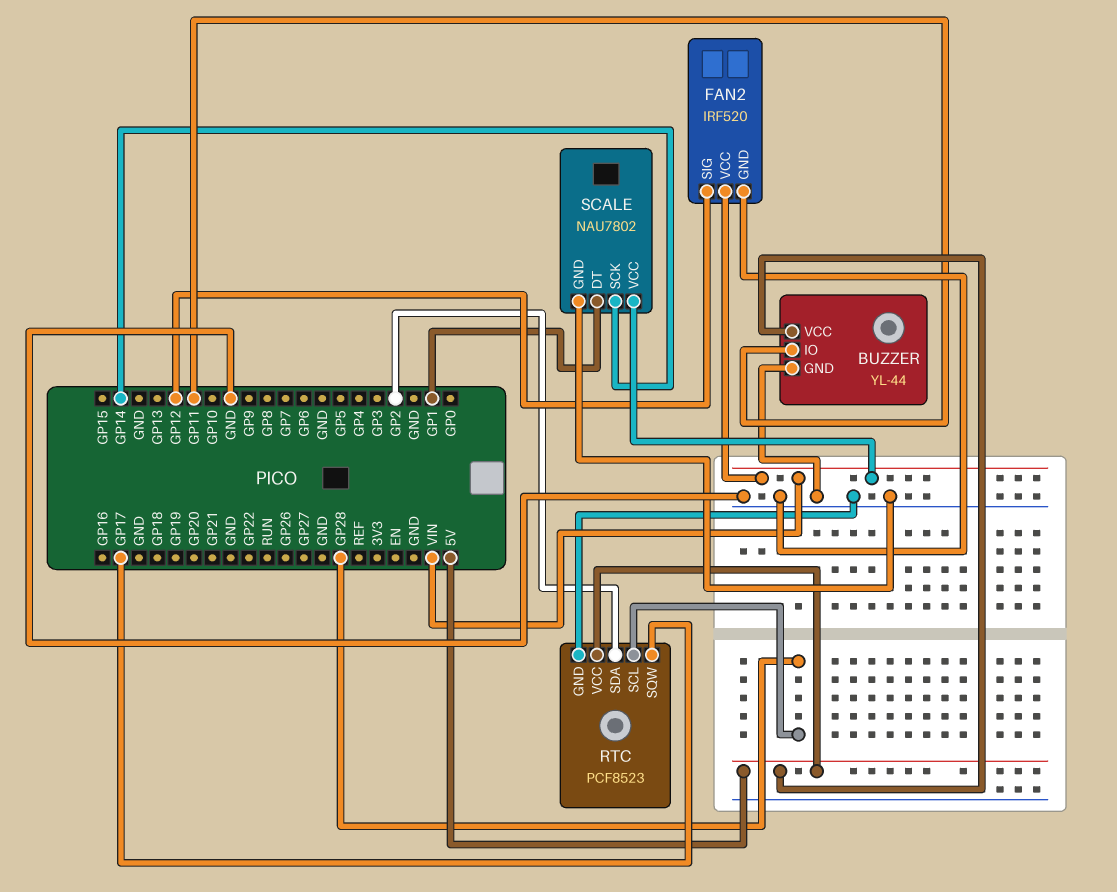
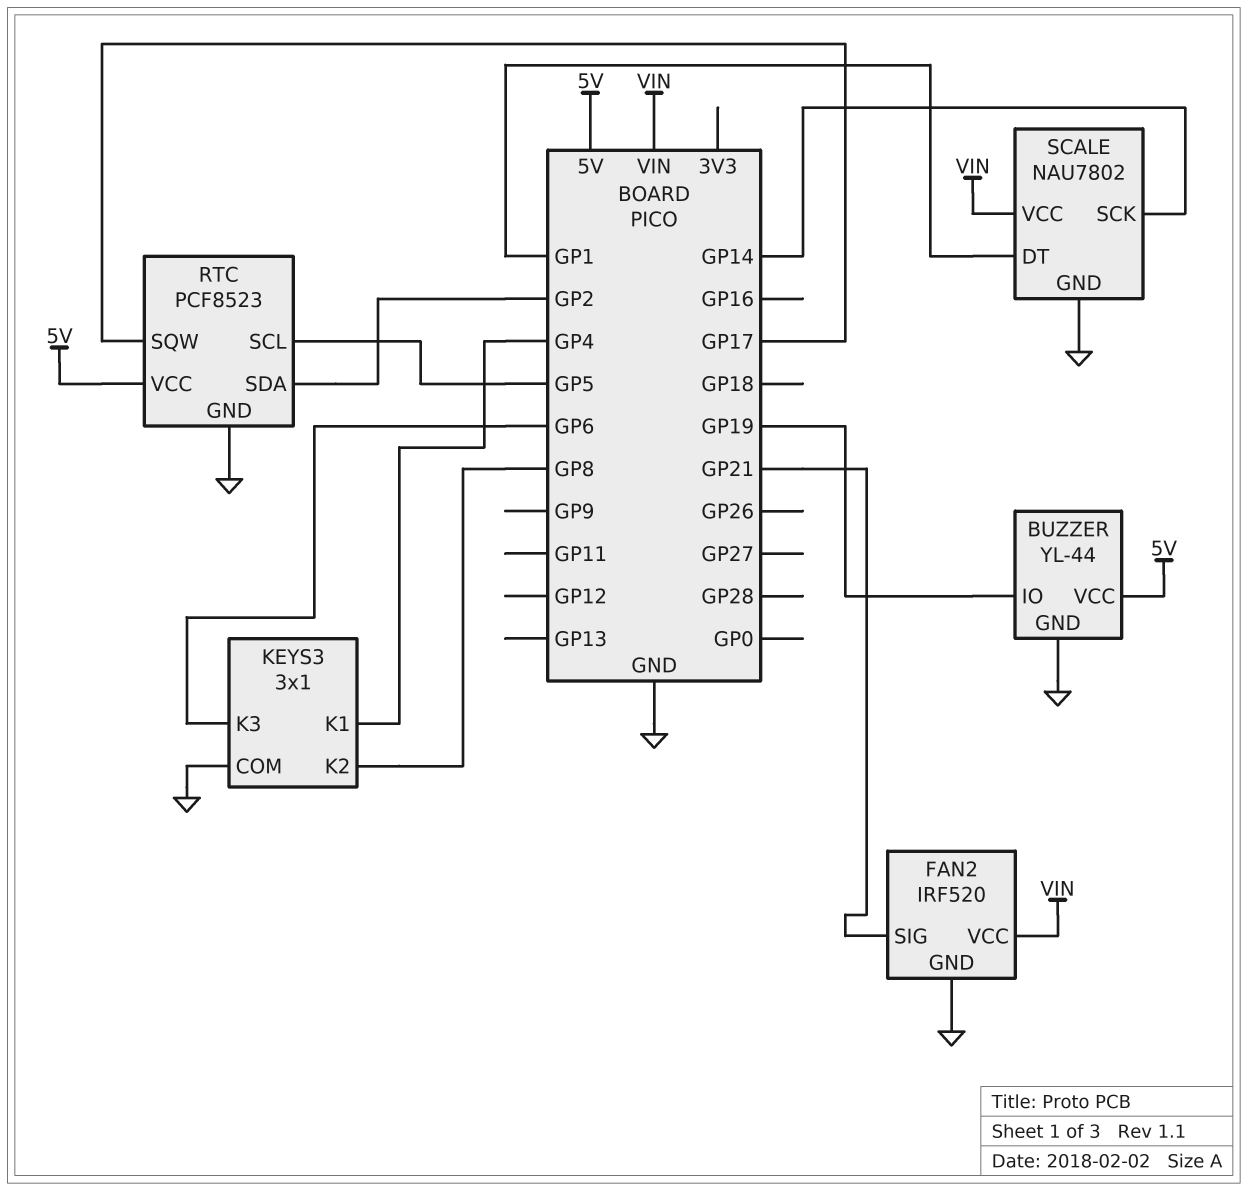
BUZZER pin IO: GP11 -> GP19
FAN2 pin SIG: GP12 -> GP21
KEYS3: none -> 3x1
KEYS3 pin COM: none -> GND
KEYS3 pin K1: none -> GP4
KEYS3 pin K2: none -> GP8
KEYS3 pin K3: none -> GP6
RTC pin SCL: GP28 -> GP5

